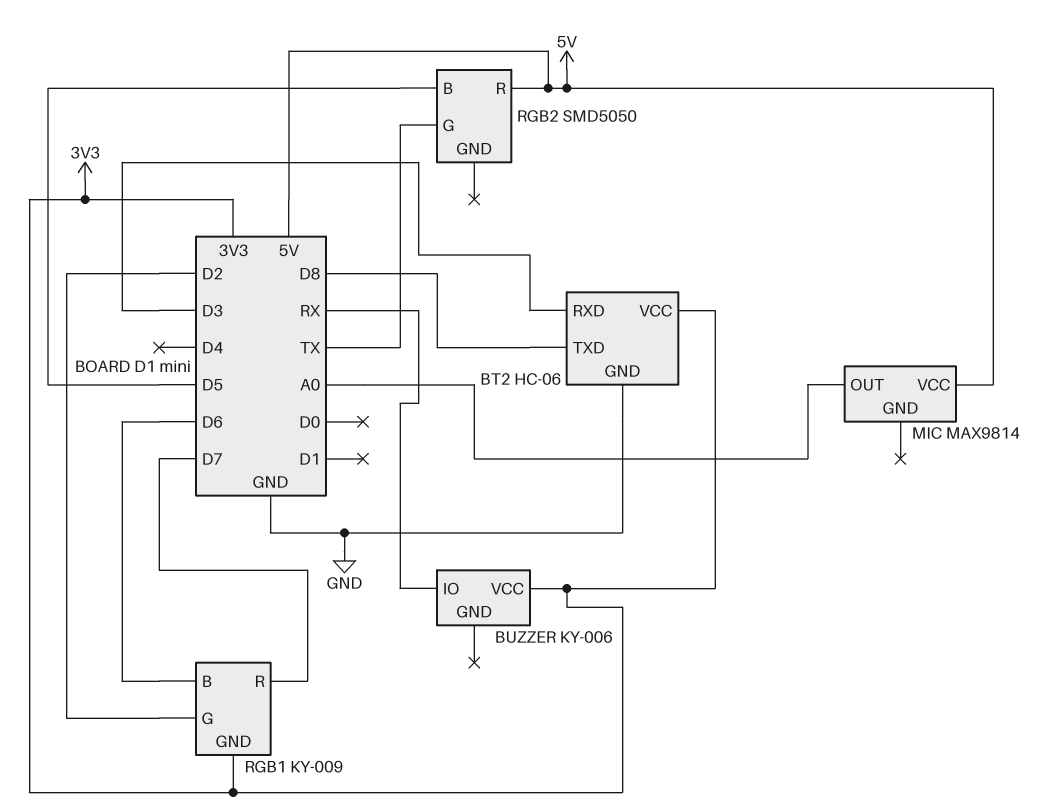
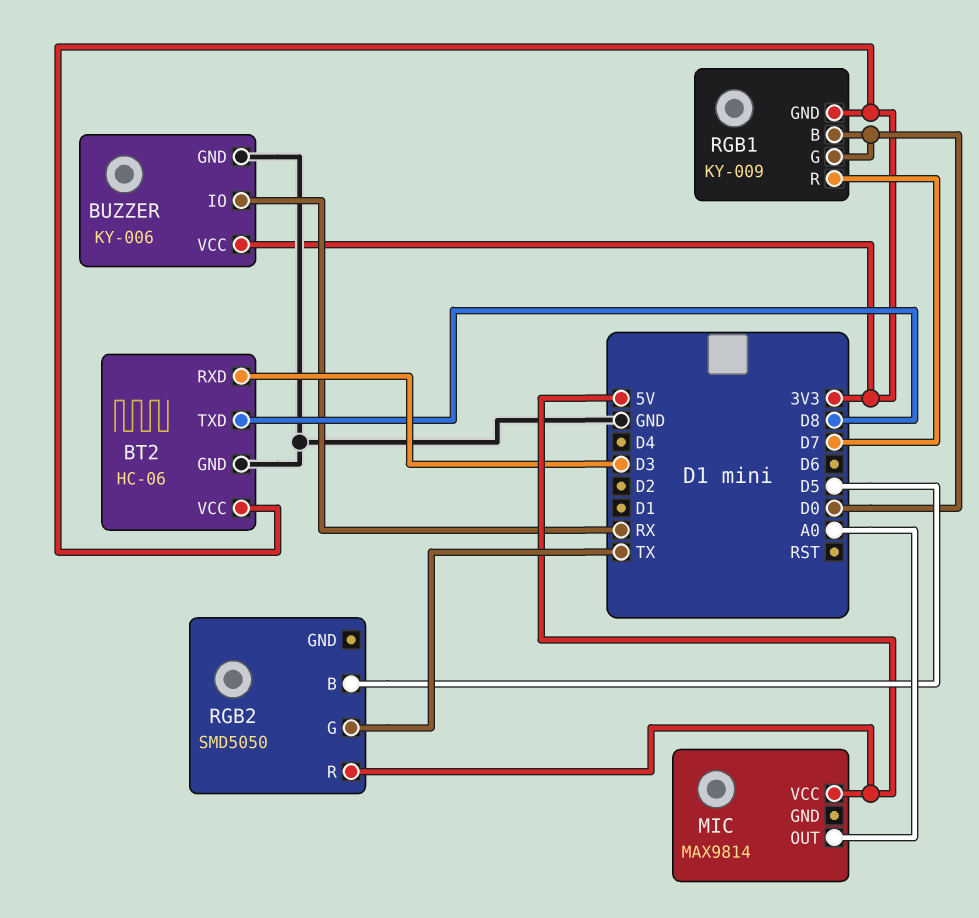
BUZZER pin GND: none -> GND
RGB1 pin B: D6 -> D0
RGB1 pin G: D2 -> D0

